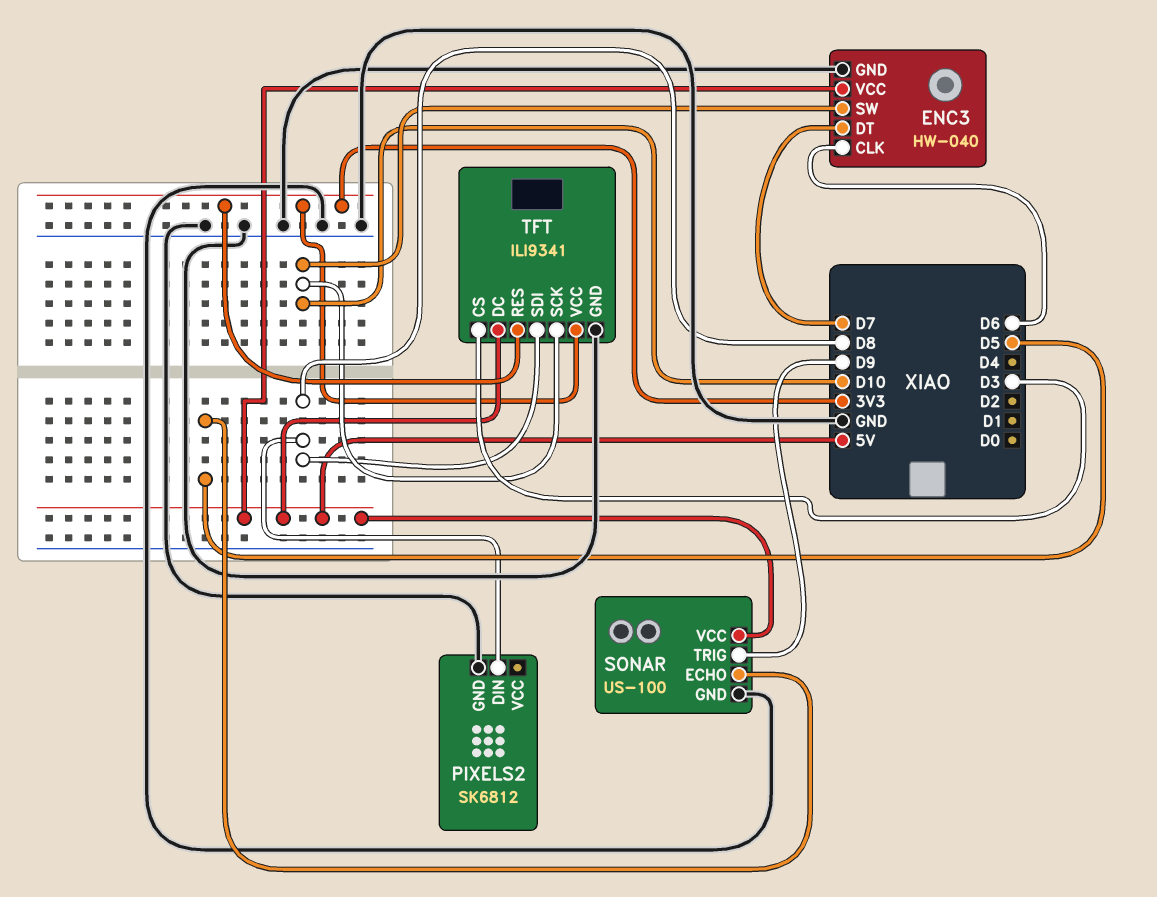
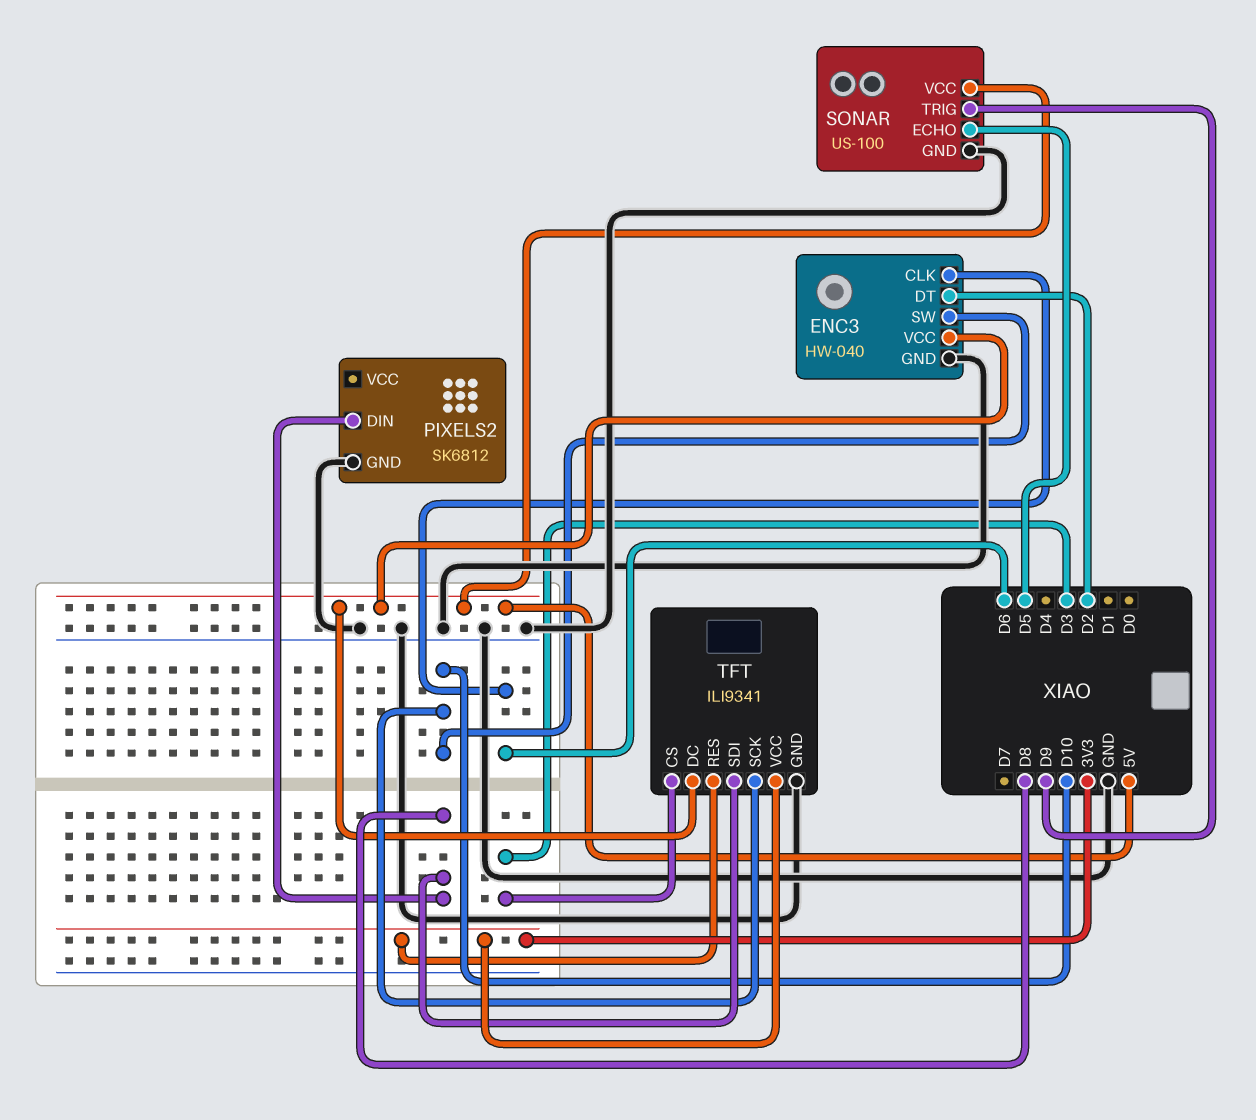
ENC3 pin DT: D7 -> D2

